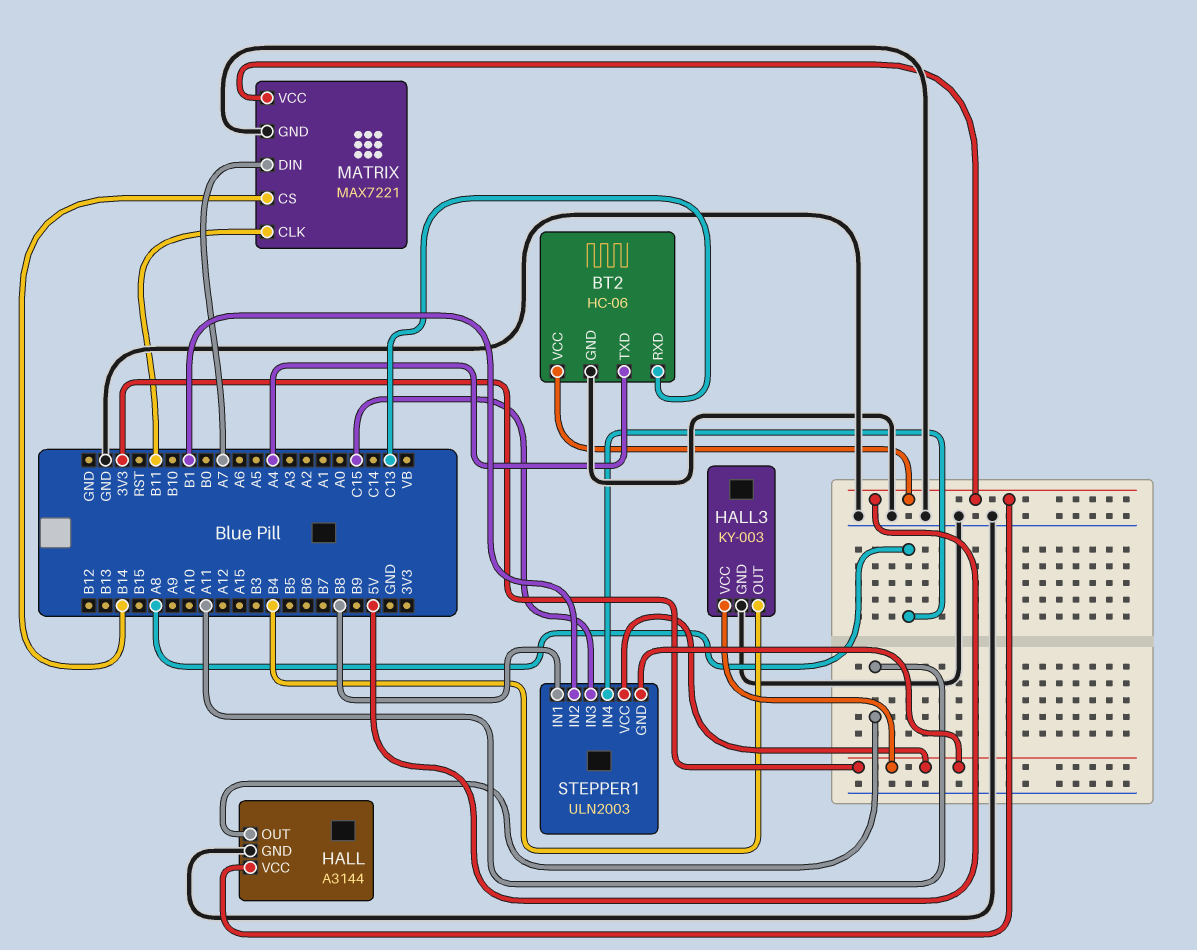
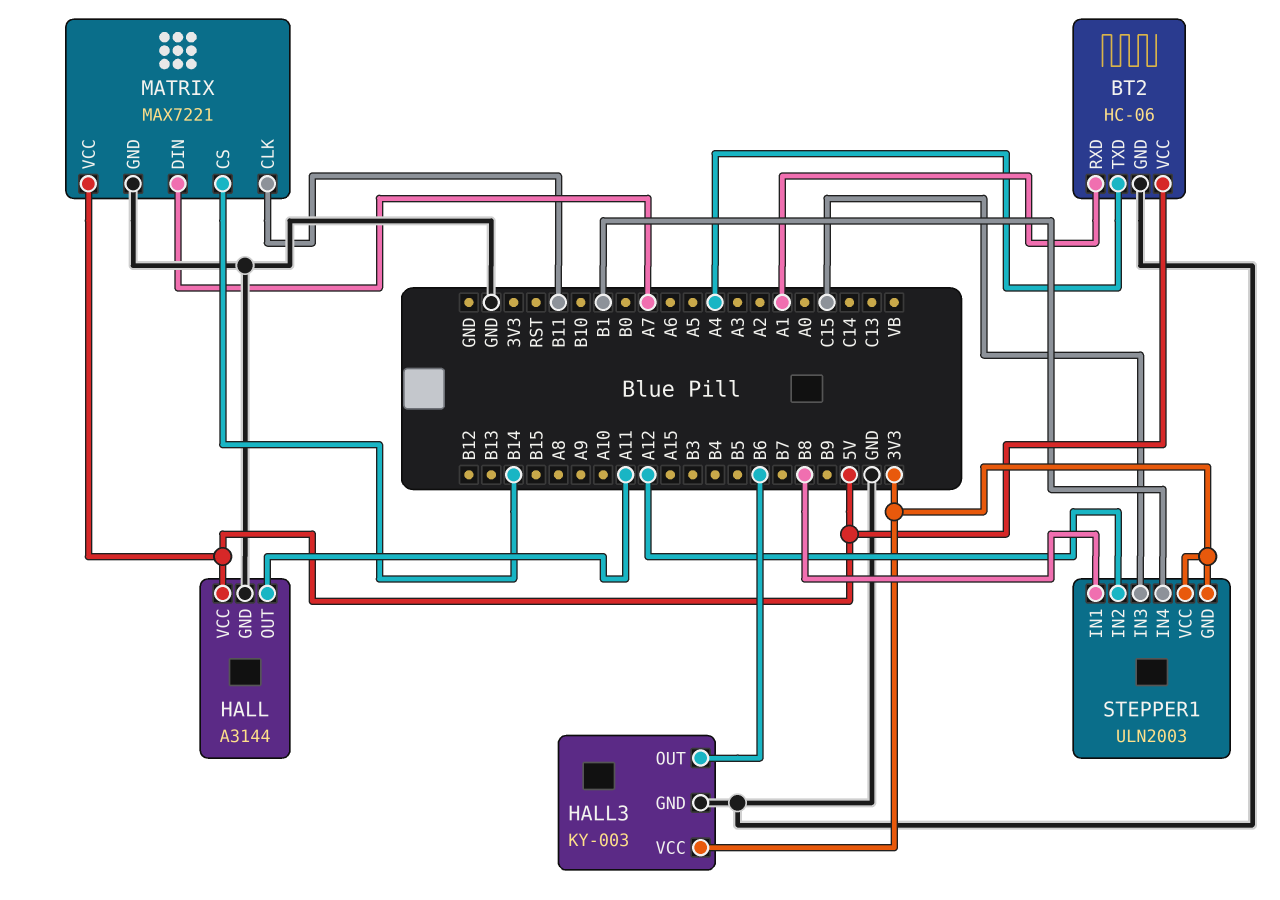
BT2 pin RXD: C13 -> A1
HALL3 pin OUT: B4 -> B6
STEPPER1 pin IN2: B1 -> A12
STEPPER1 pin IN4: A8 -> B1

